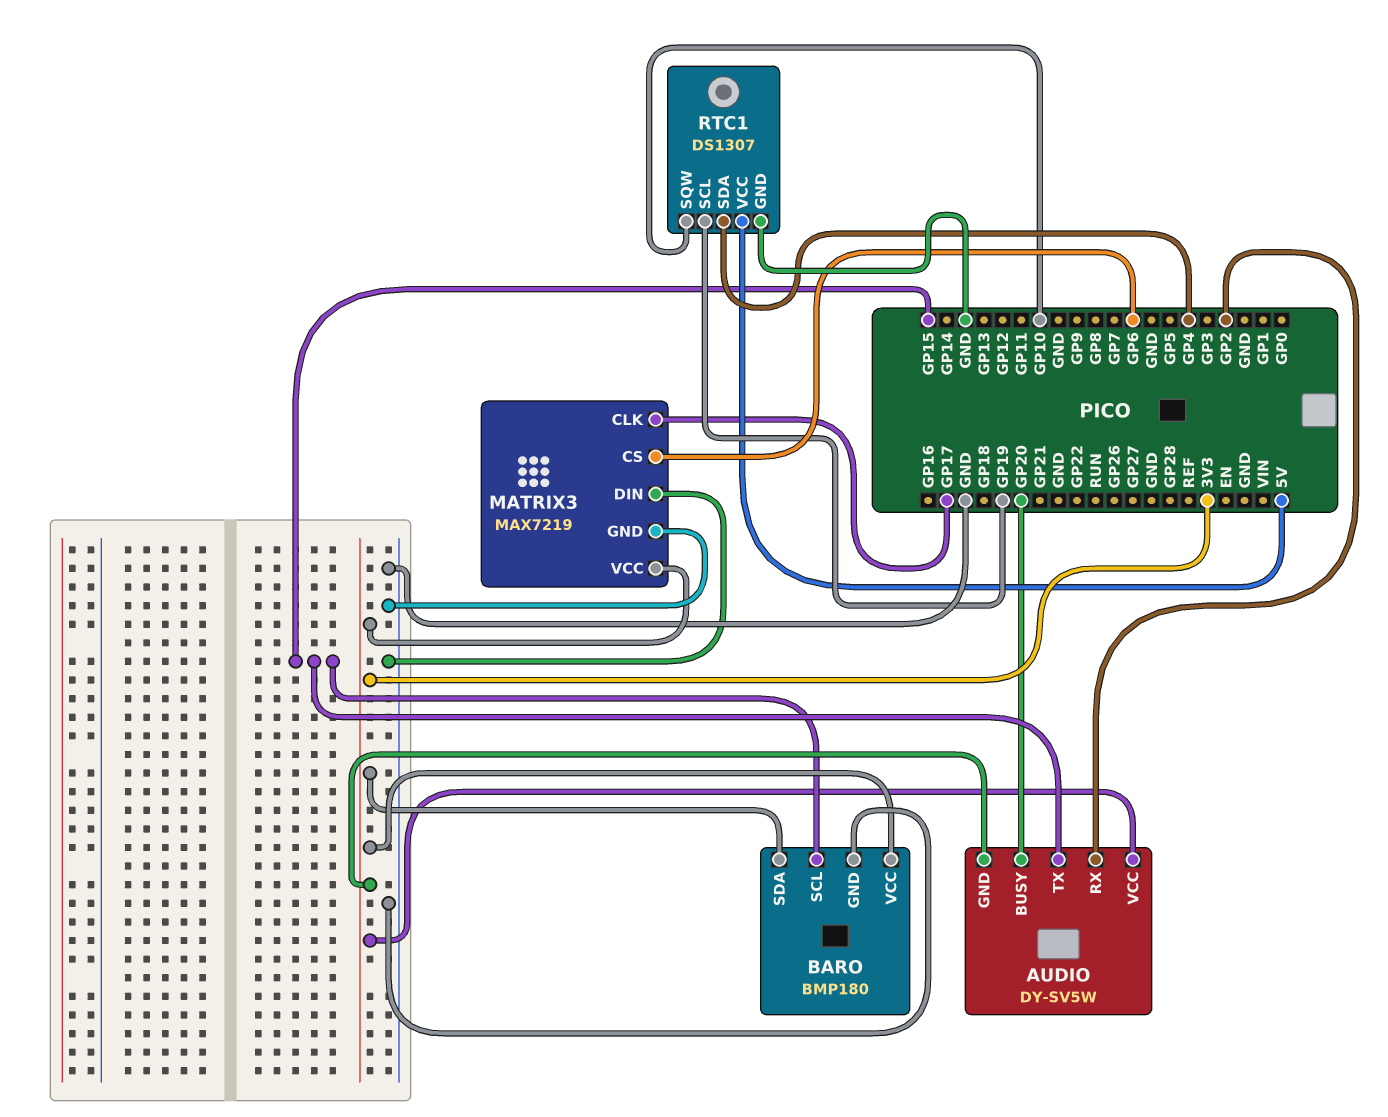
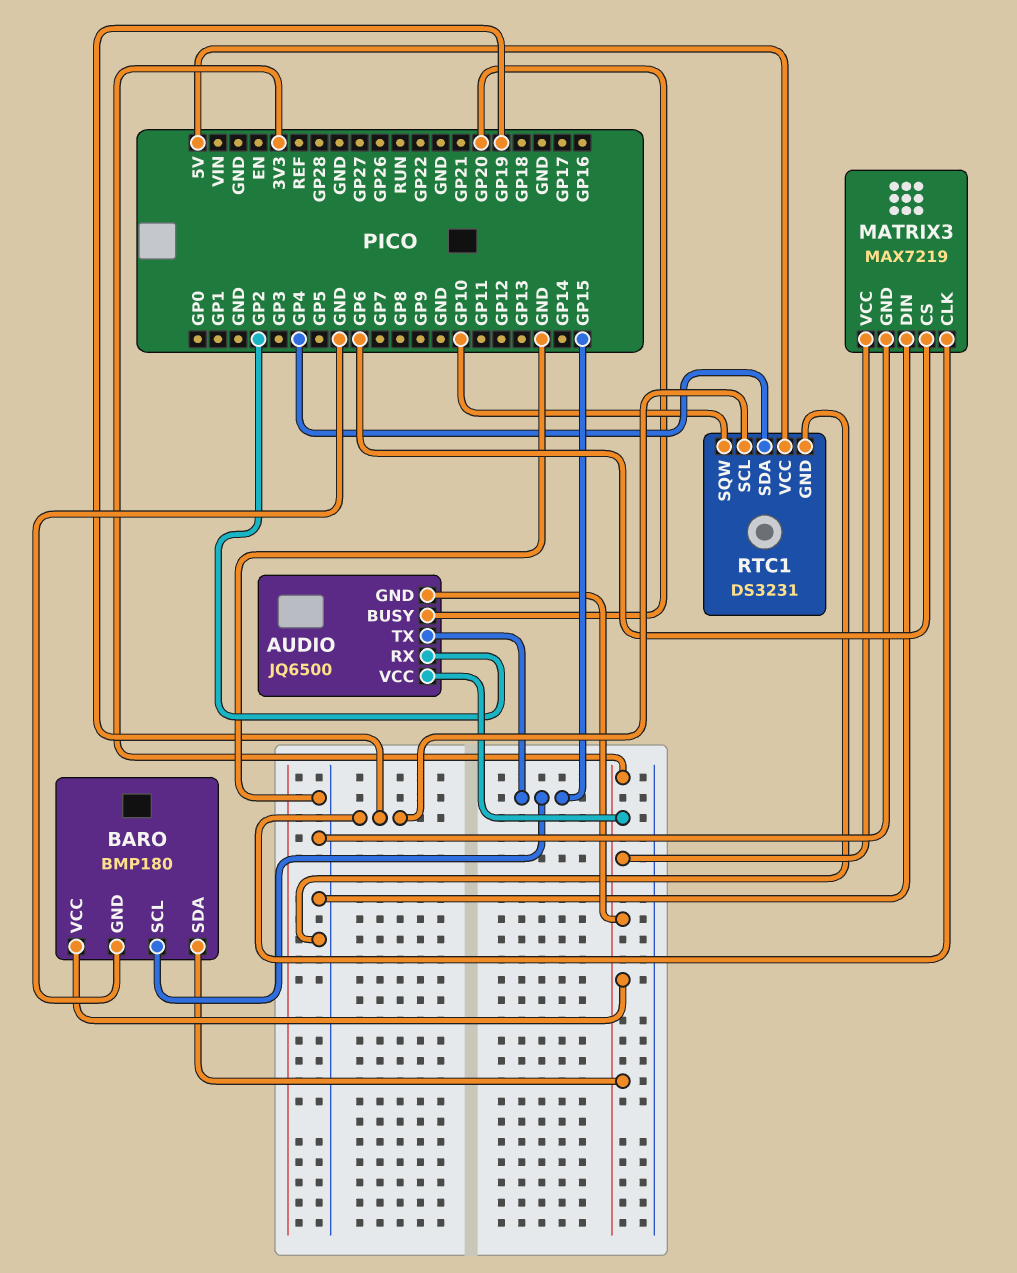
AUDIO: DY-SV5W -> JQ6500
MATRIX3 pin CLK: GP17 -> GP19
RTC1: DS1307 -> DS3231

